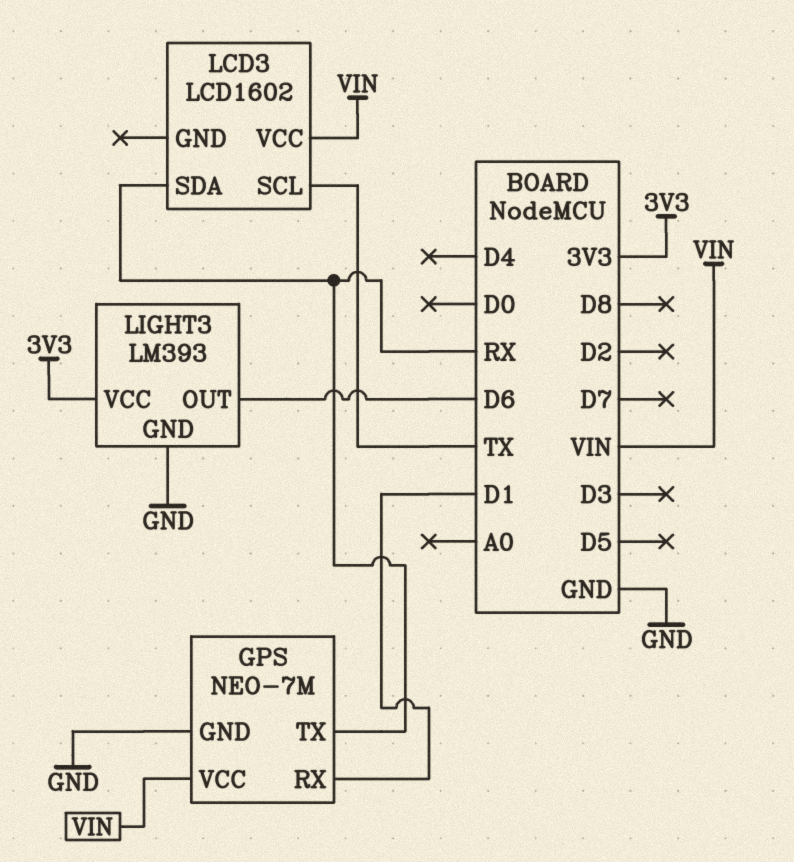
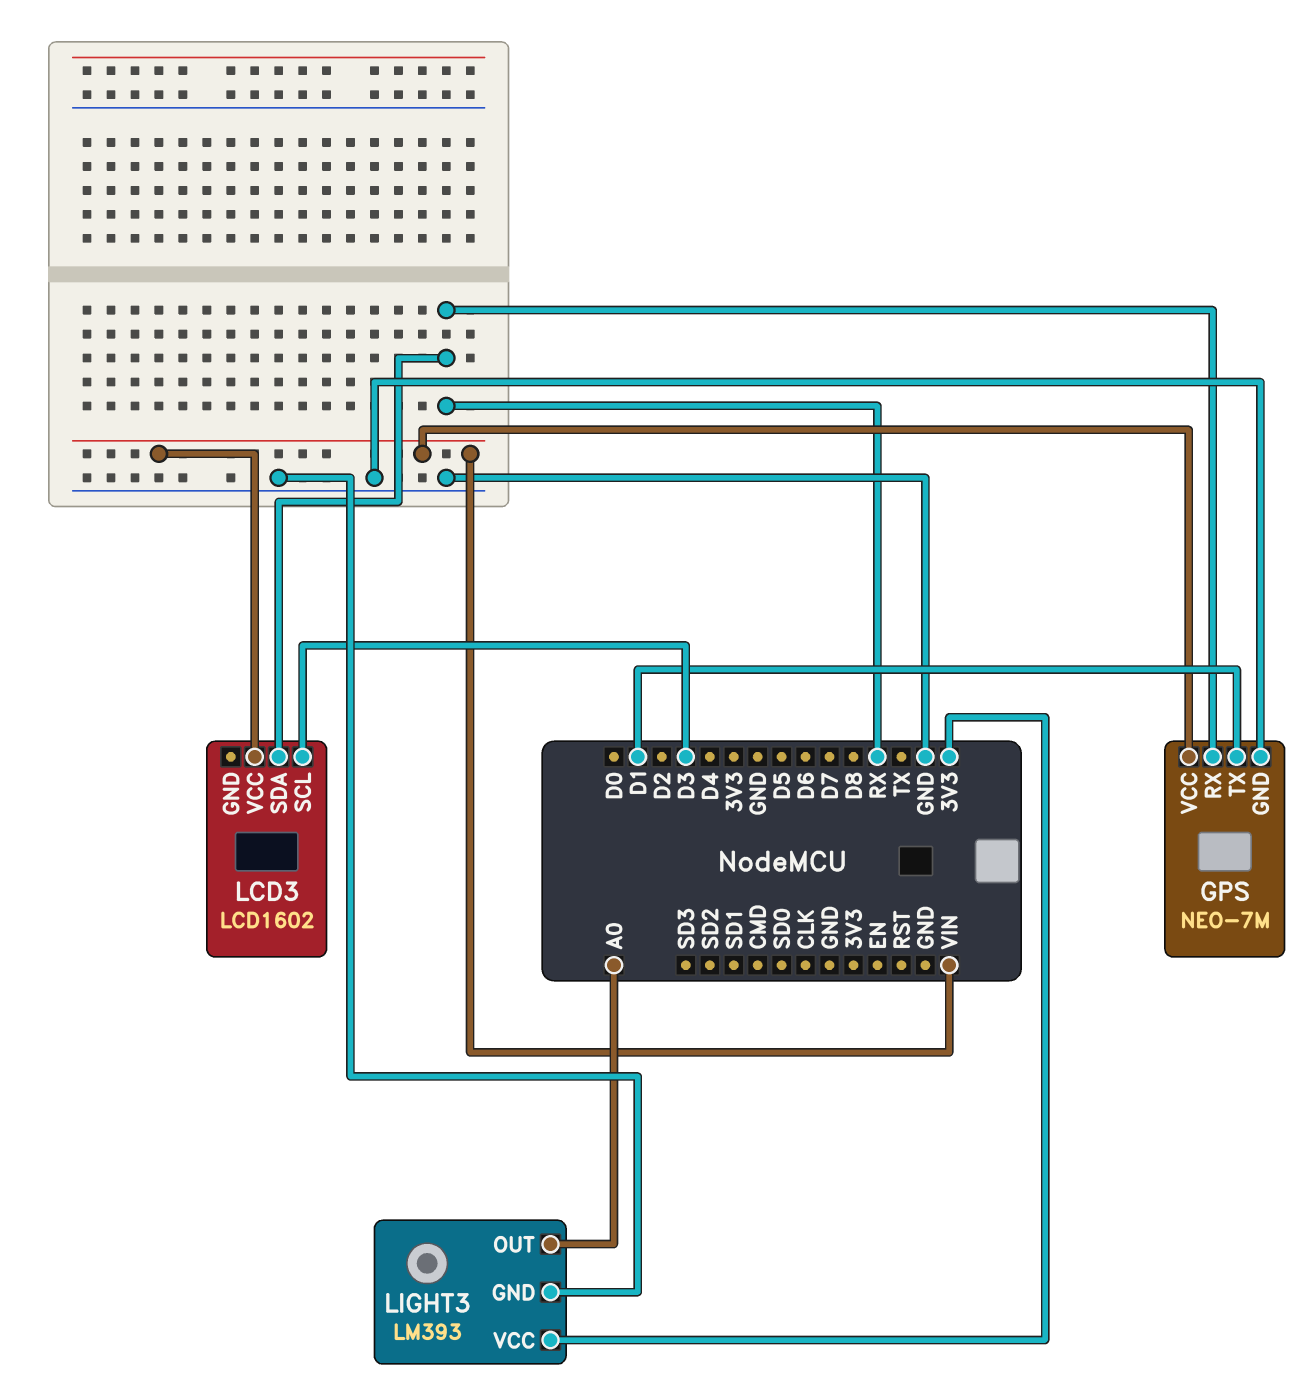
GPS pin RX: D1 -> RX
GPS pin TX: RX -> D1
LCD3 pin SCL: TX -> D3
LIGHT3 pin OUT: D6 -> A0

